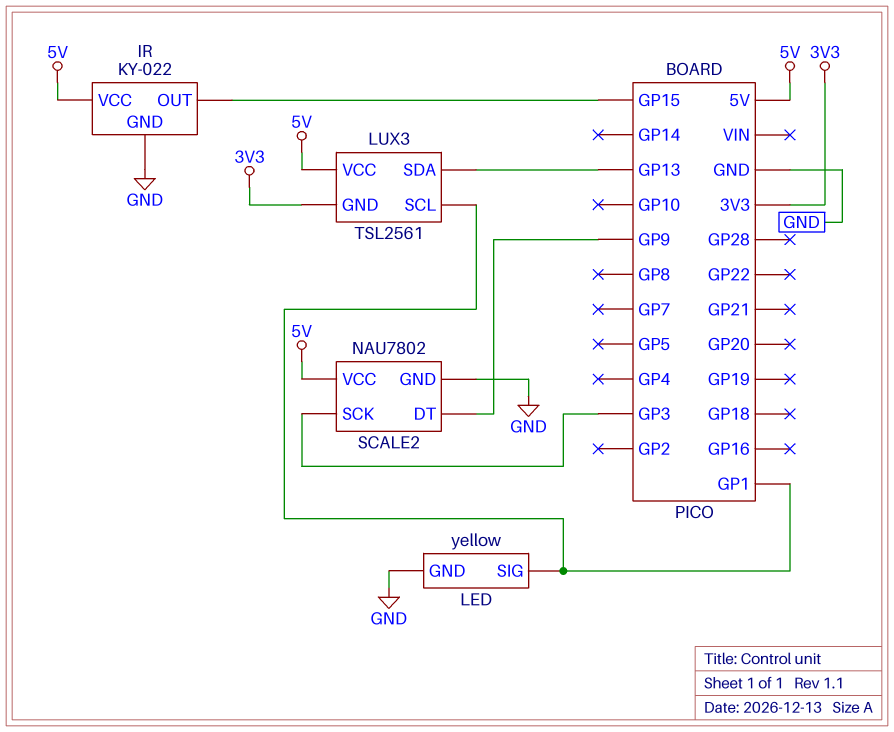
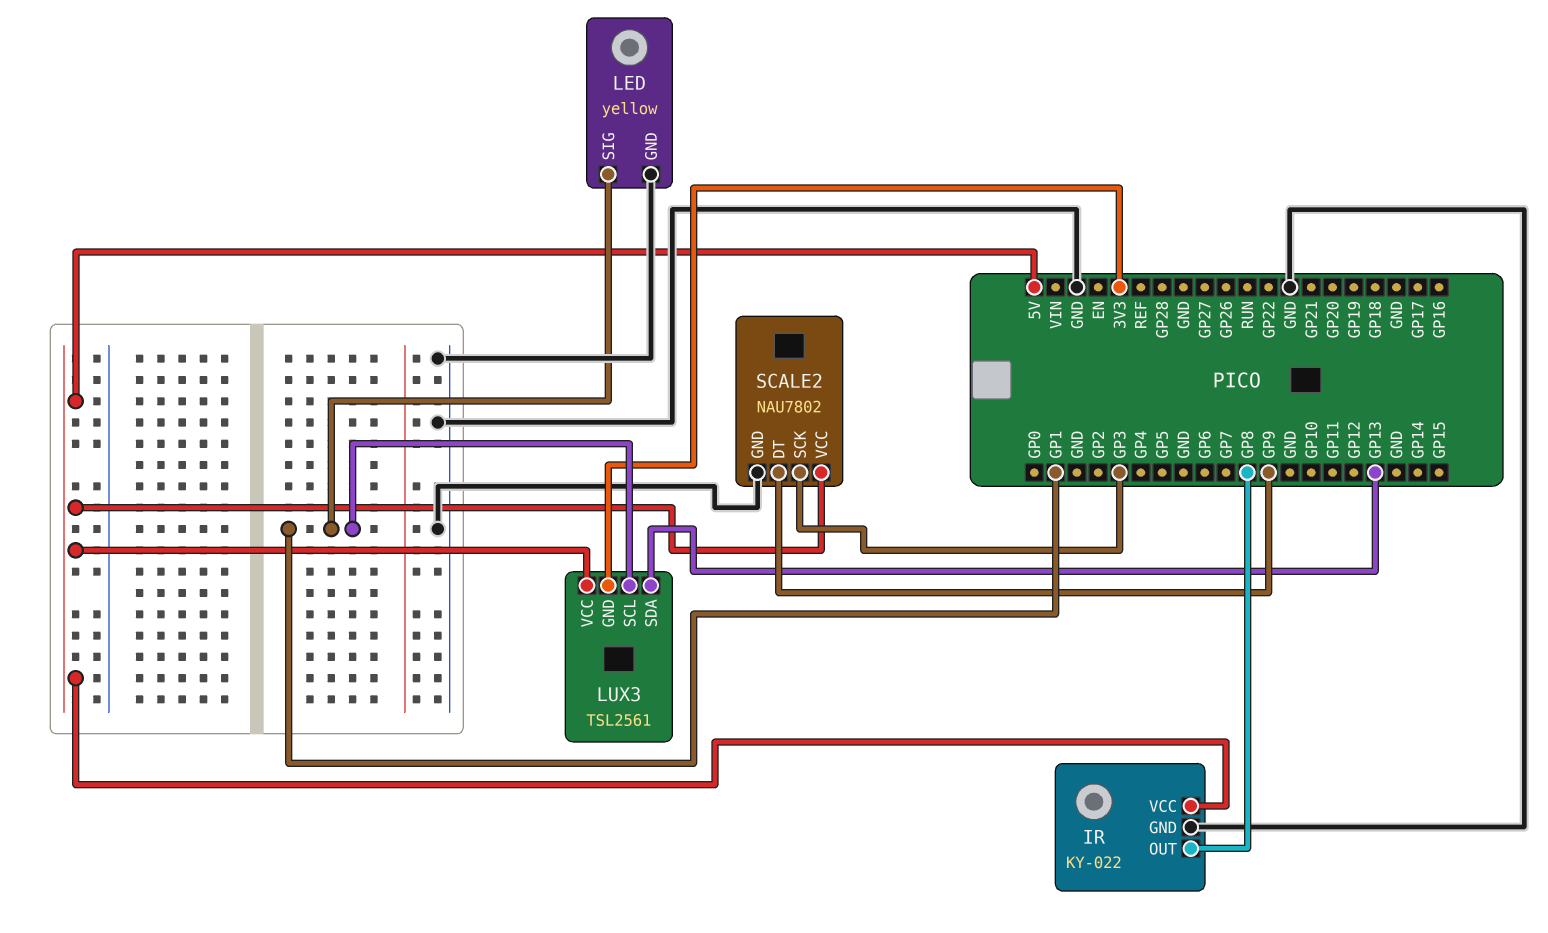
IR pin OUT: GP15 -> GP8

